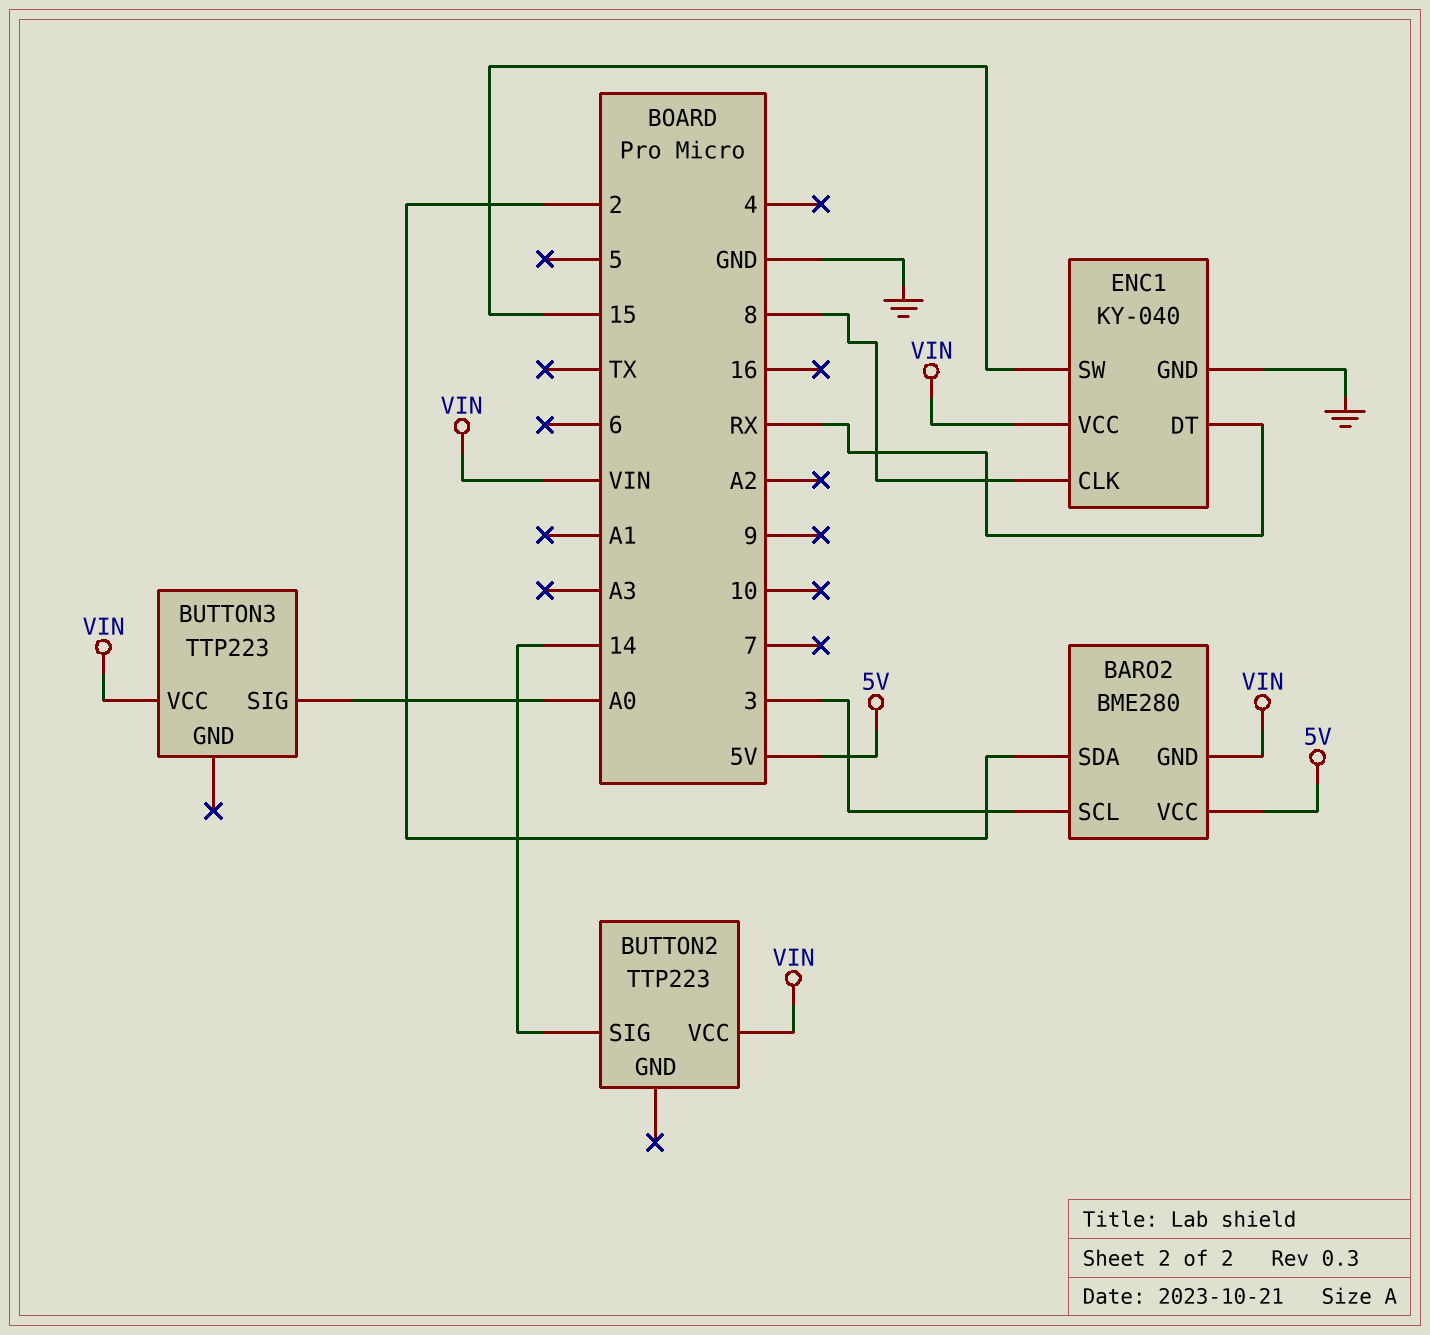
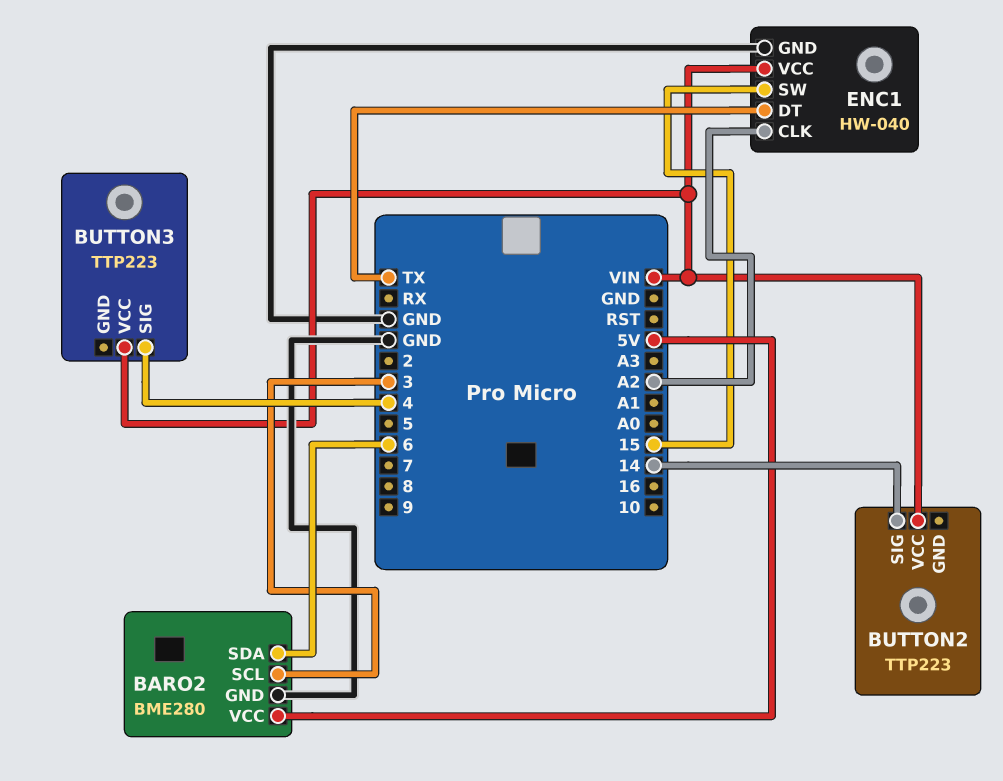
BARO2 pin GND: VIN -> GND
BARO2 pin SDA: 2 -> 6
BUTTON3 pin SIG: A0 -> 4
ENC1: KY-040 -> HW-040
ENC1 pin CLK: 8 -> A2
ENC1 pin DT: RX -> TX

